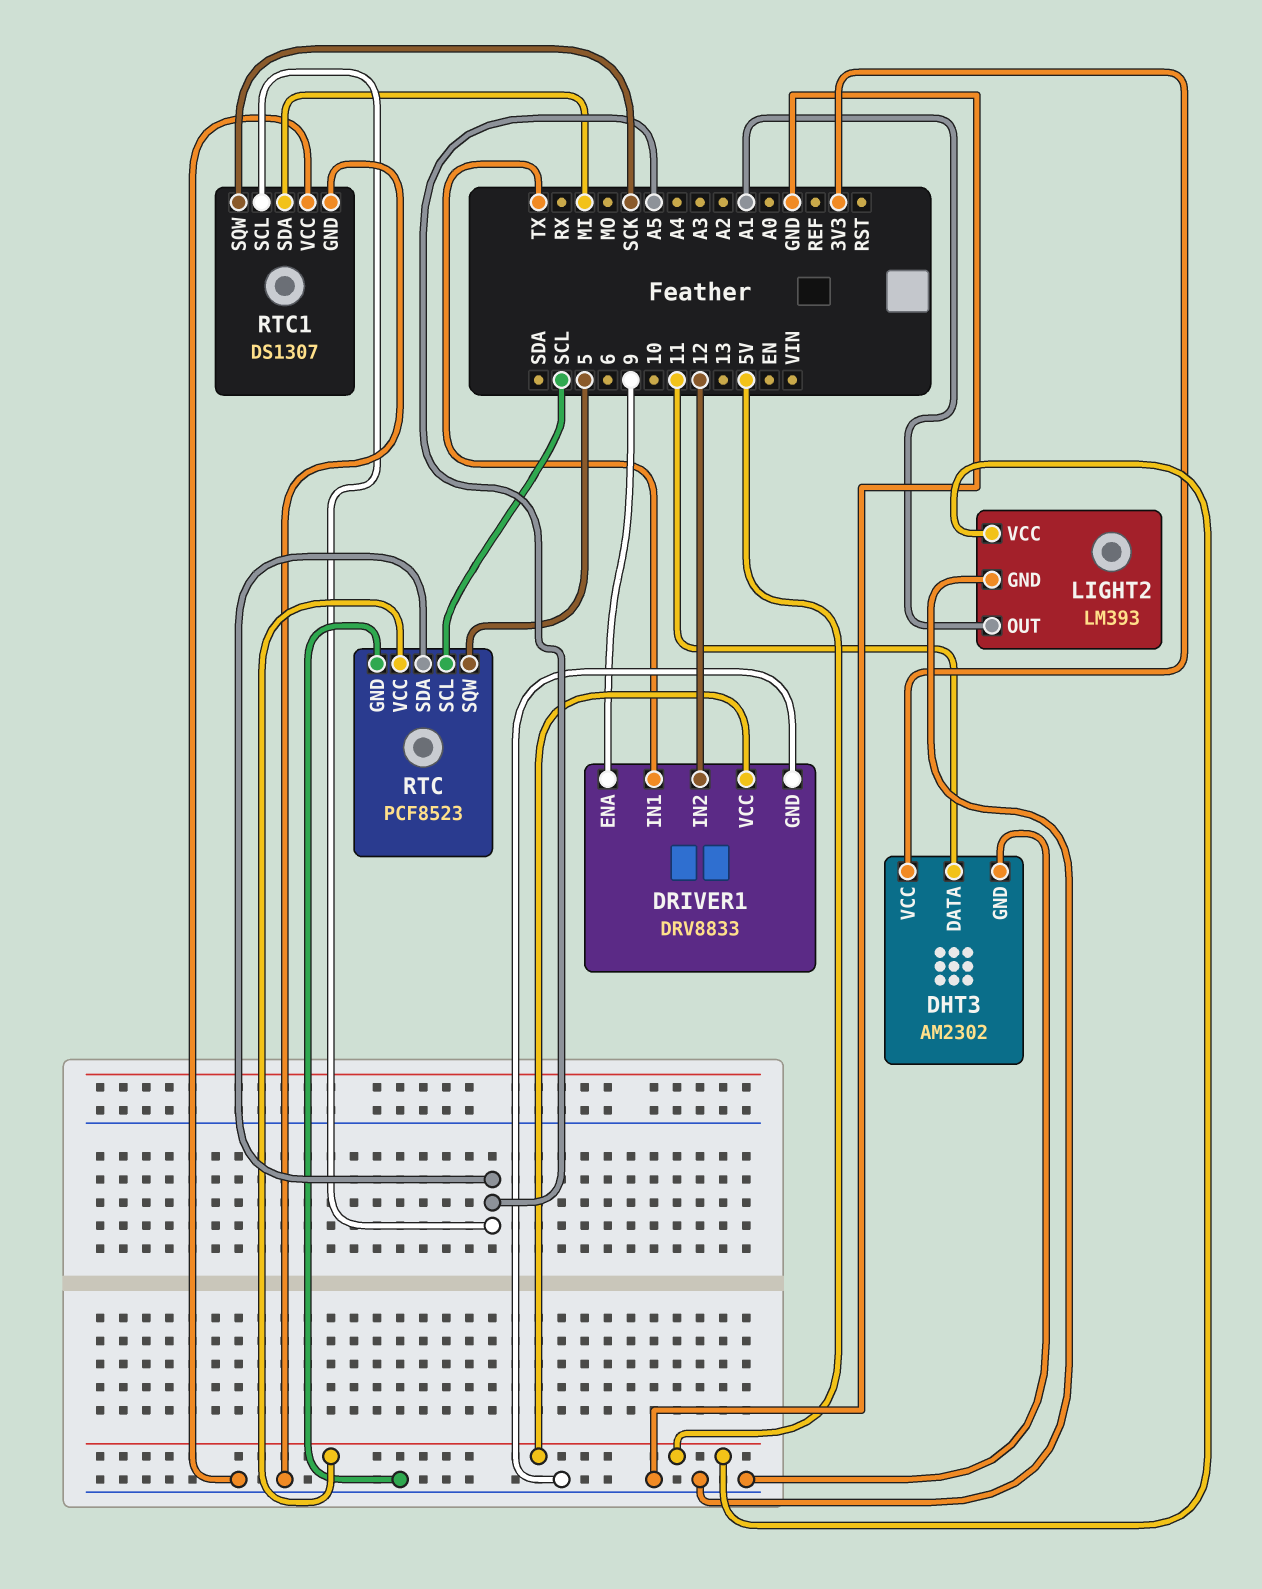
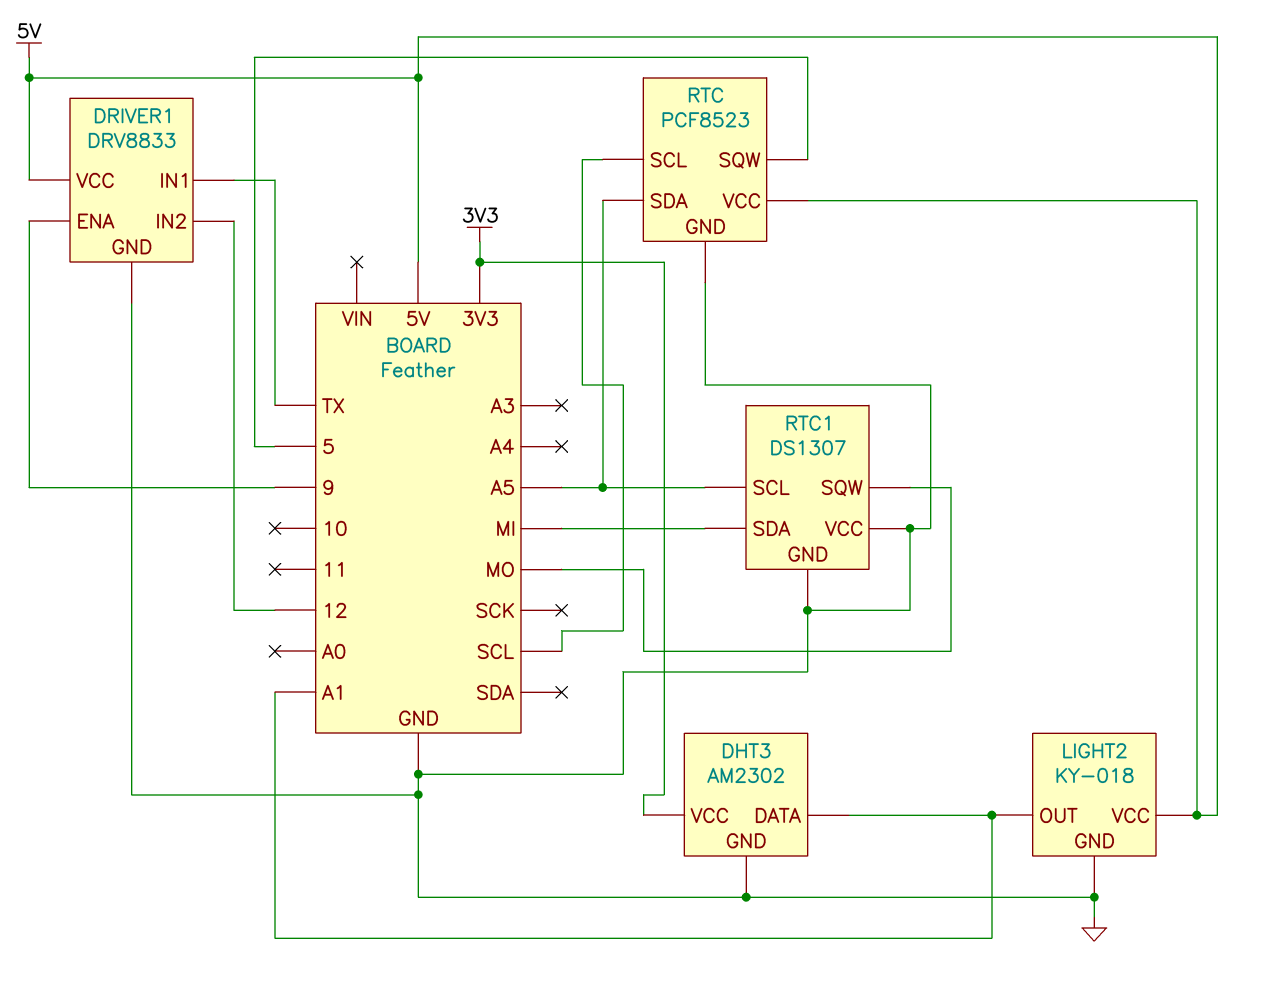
DHT3 pin DATA: 11 -> A1
LIGHT2: LM393 -> KY-018
RTC1 pin SQW: SCK -> MO

